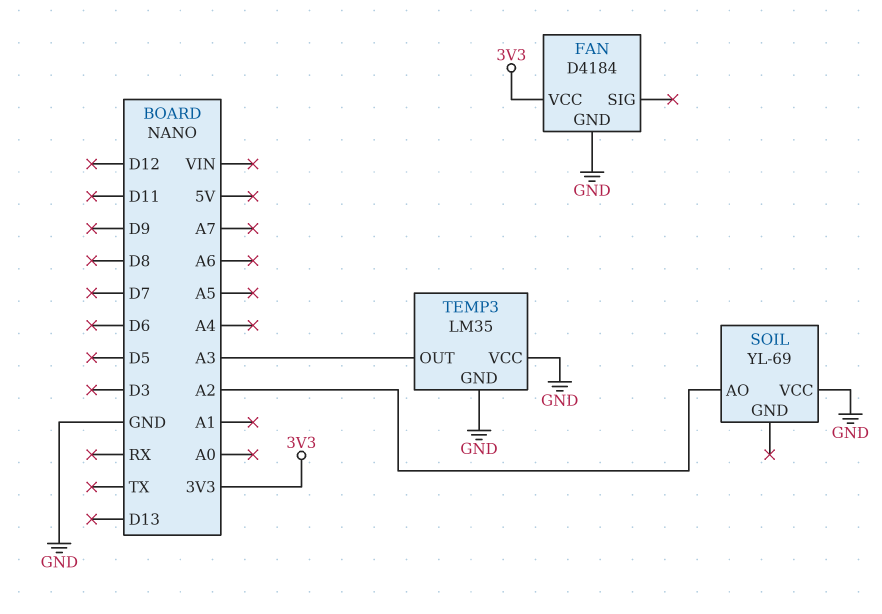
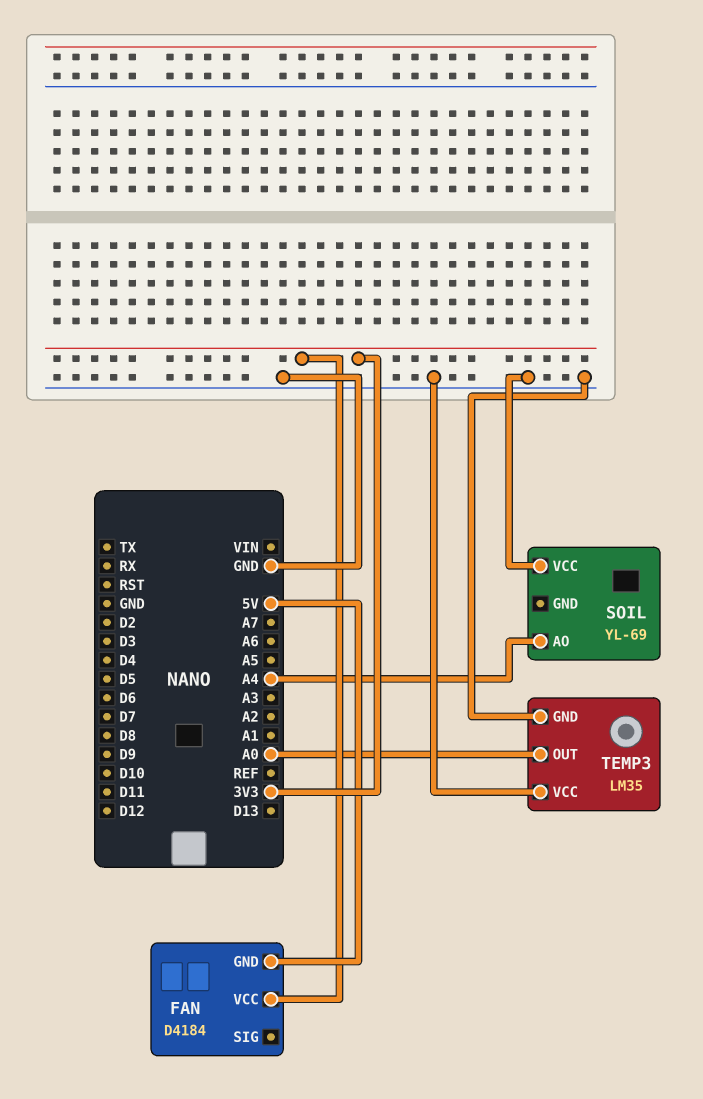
FAN pin GND: GND -> 5V
SOIL pin AO: A2 -> A4
TEMP3 pin OUT: A3 -> A0

